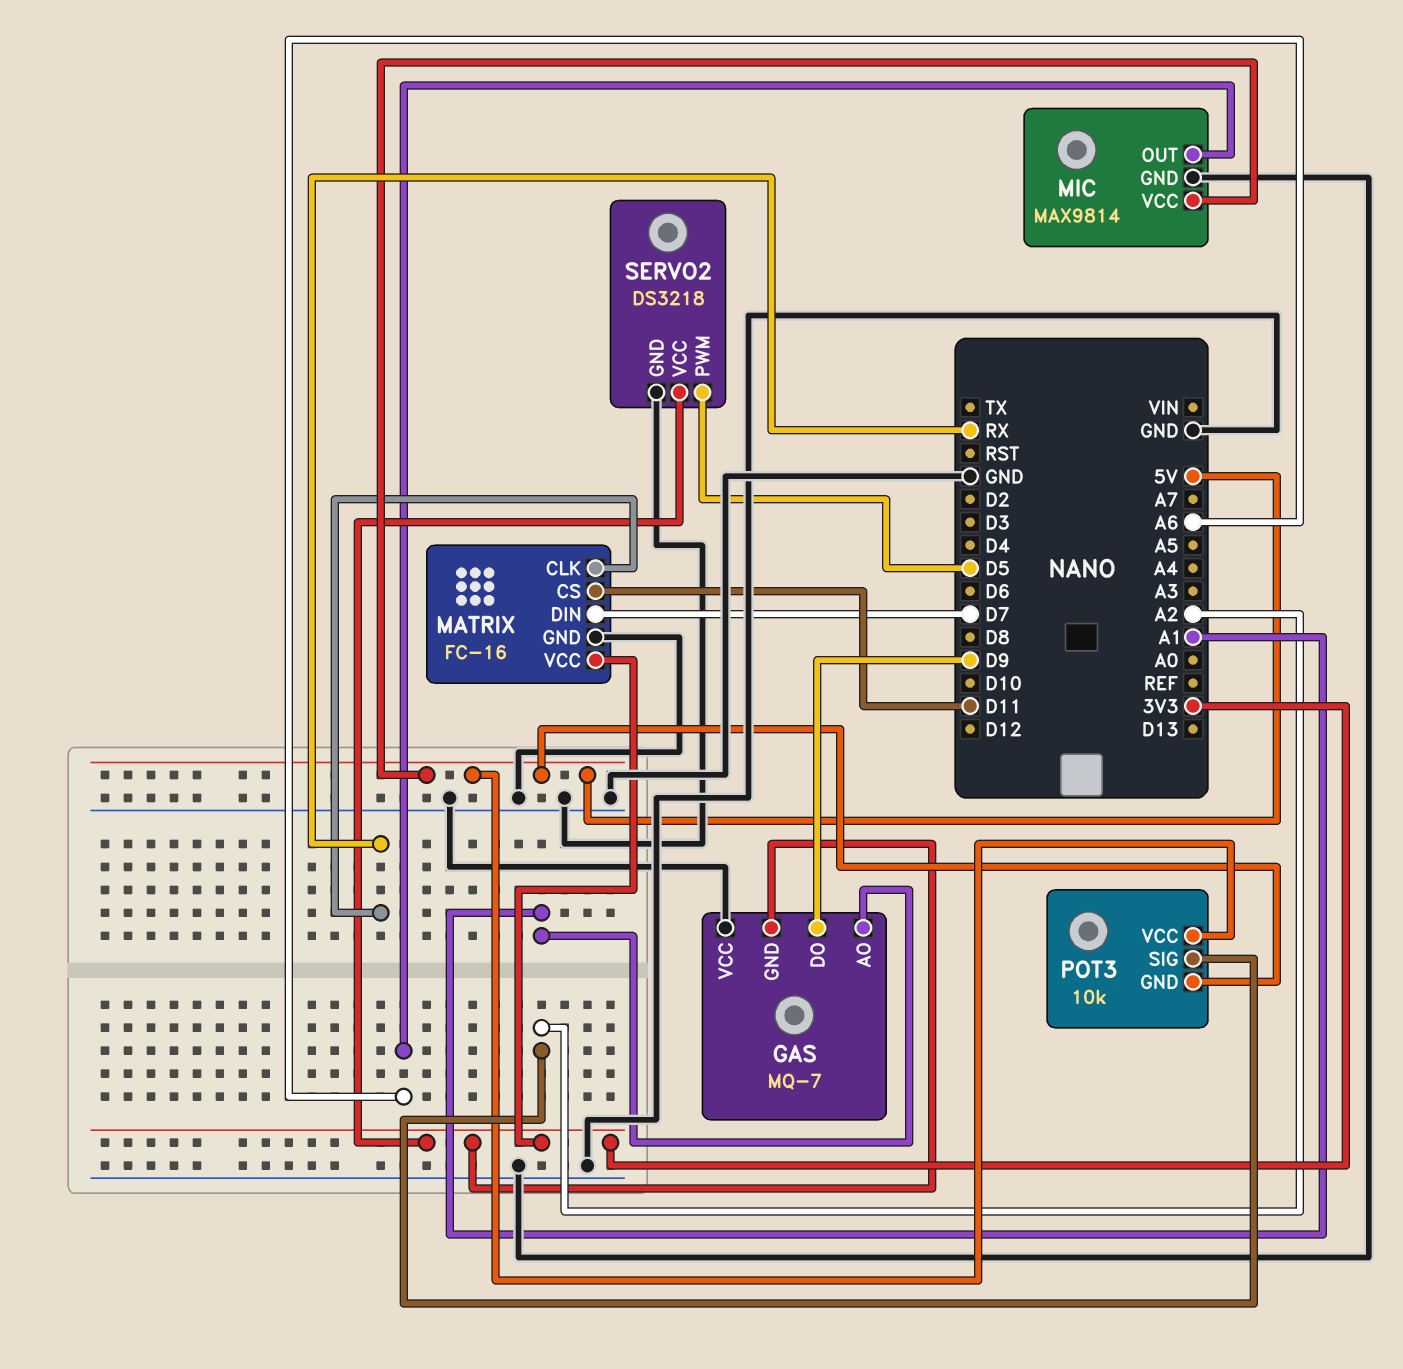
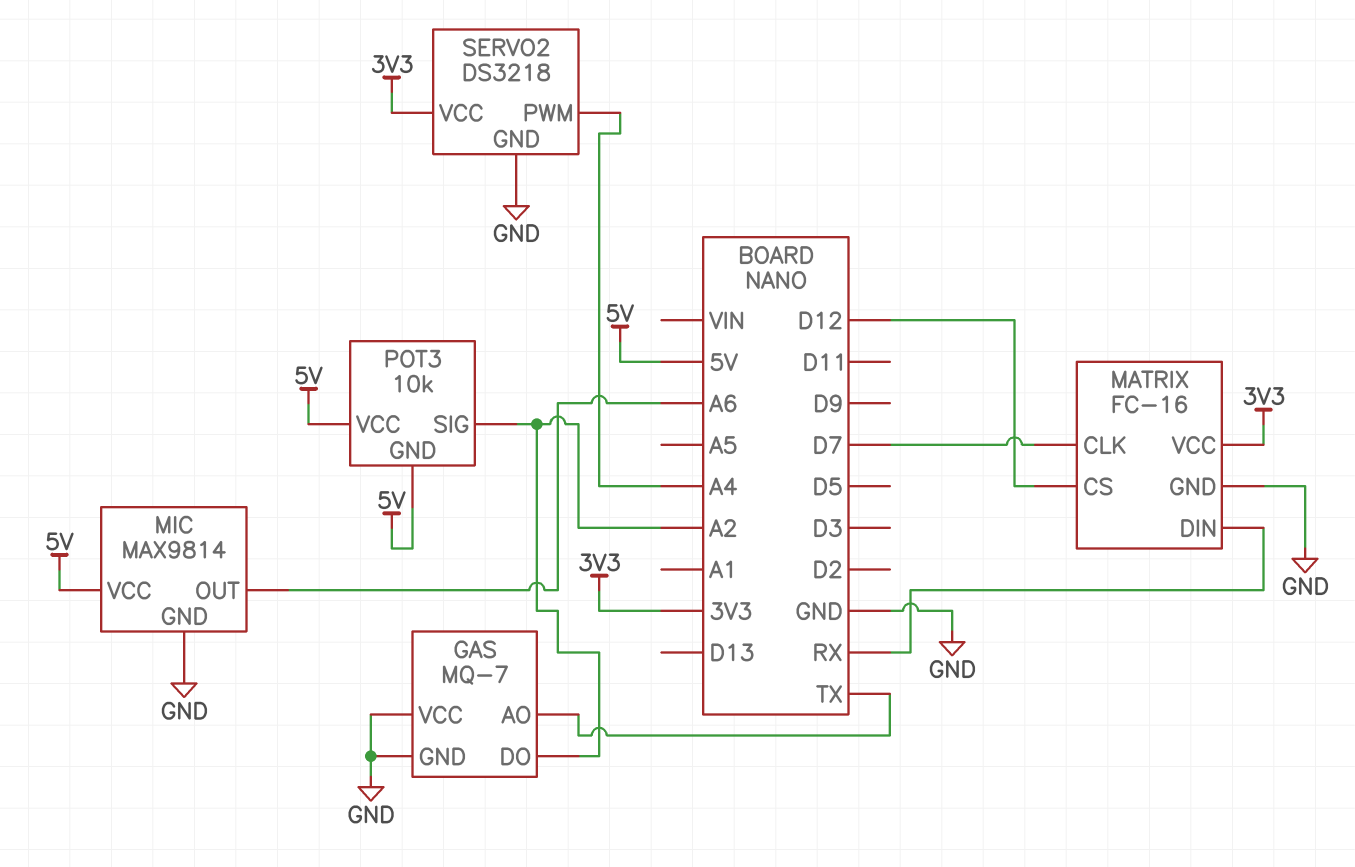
GAS pin AO: A1 -> TX
GAS pin DO: D9 -> A2
GAS pin GND: 3V3 -> GND
MATRIX pin CLK: RX -> D7
MATRIX pin CS: D11 -> D12
MATRIX pin DIN: D7 -> RX
SERVO2 pin PWM: D5 -> A4

